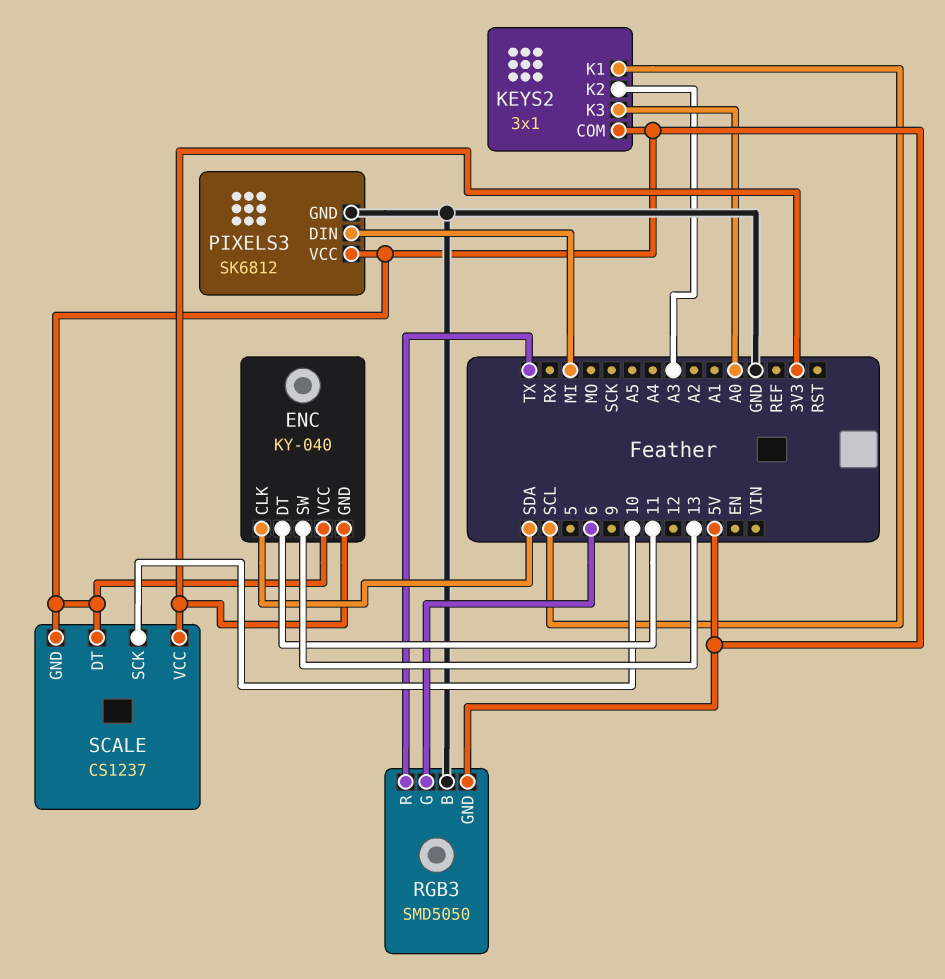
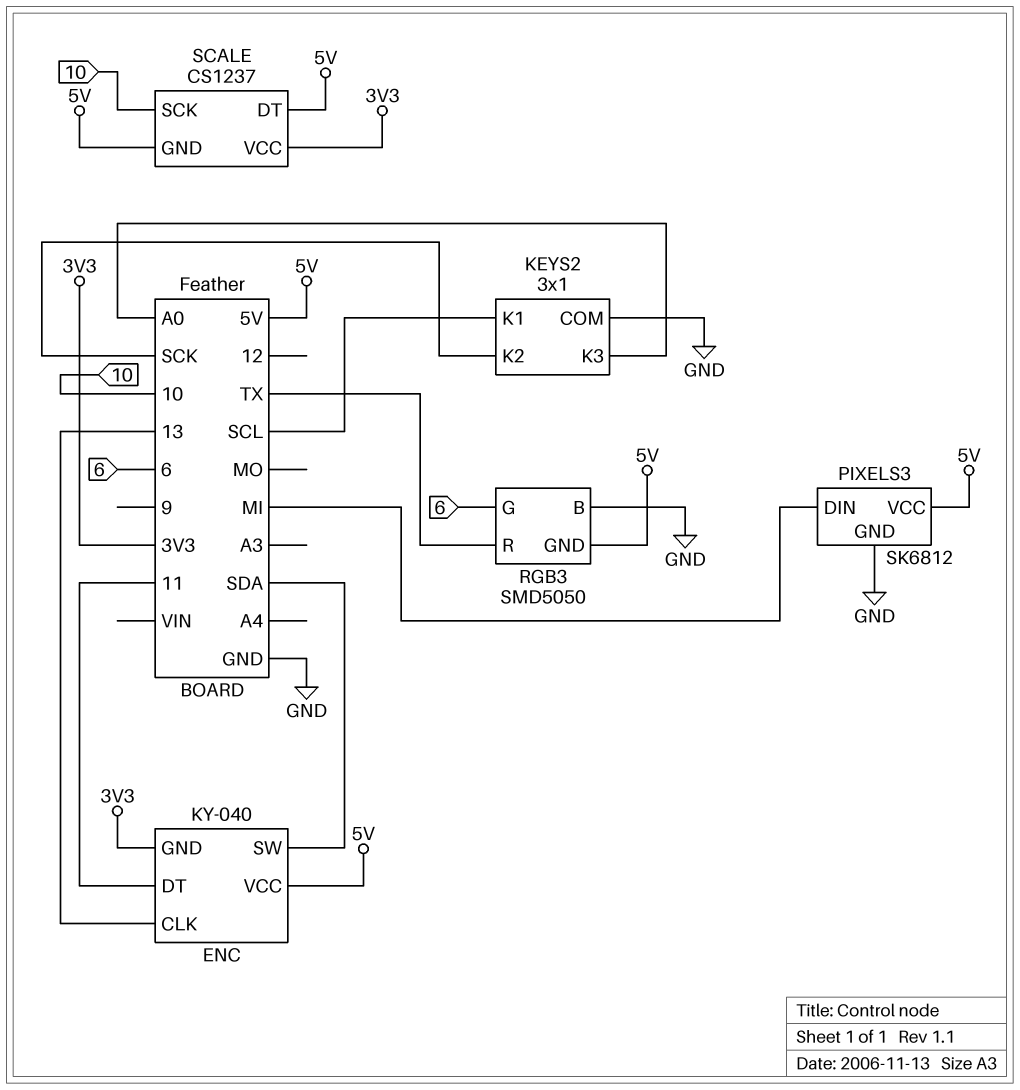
ENC pin CLK: SDA -> 13
ENC pin SW: 13 -> SDA
KEYS2 pin COM: 5V -> GND
KEYS2 pin K2: A3 -> SCK

